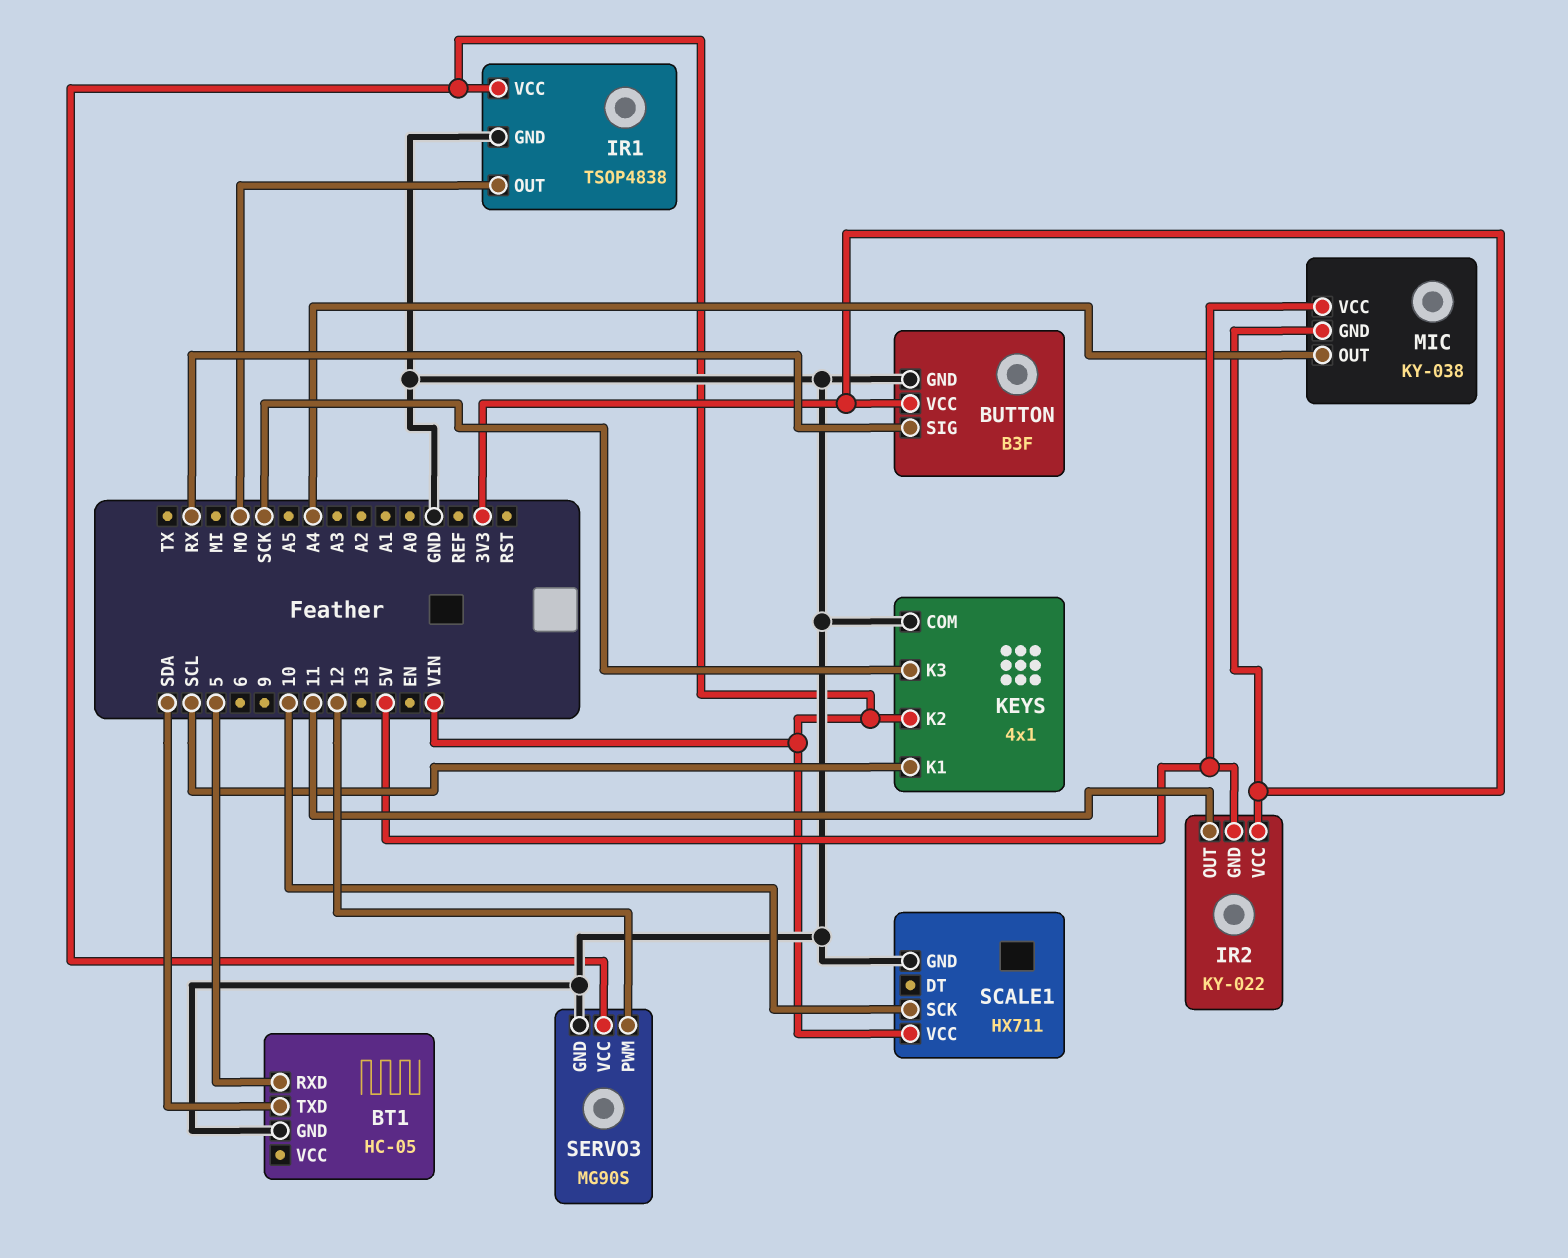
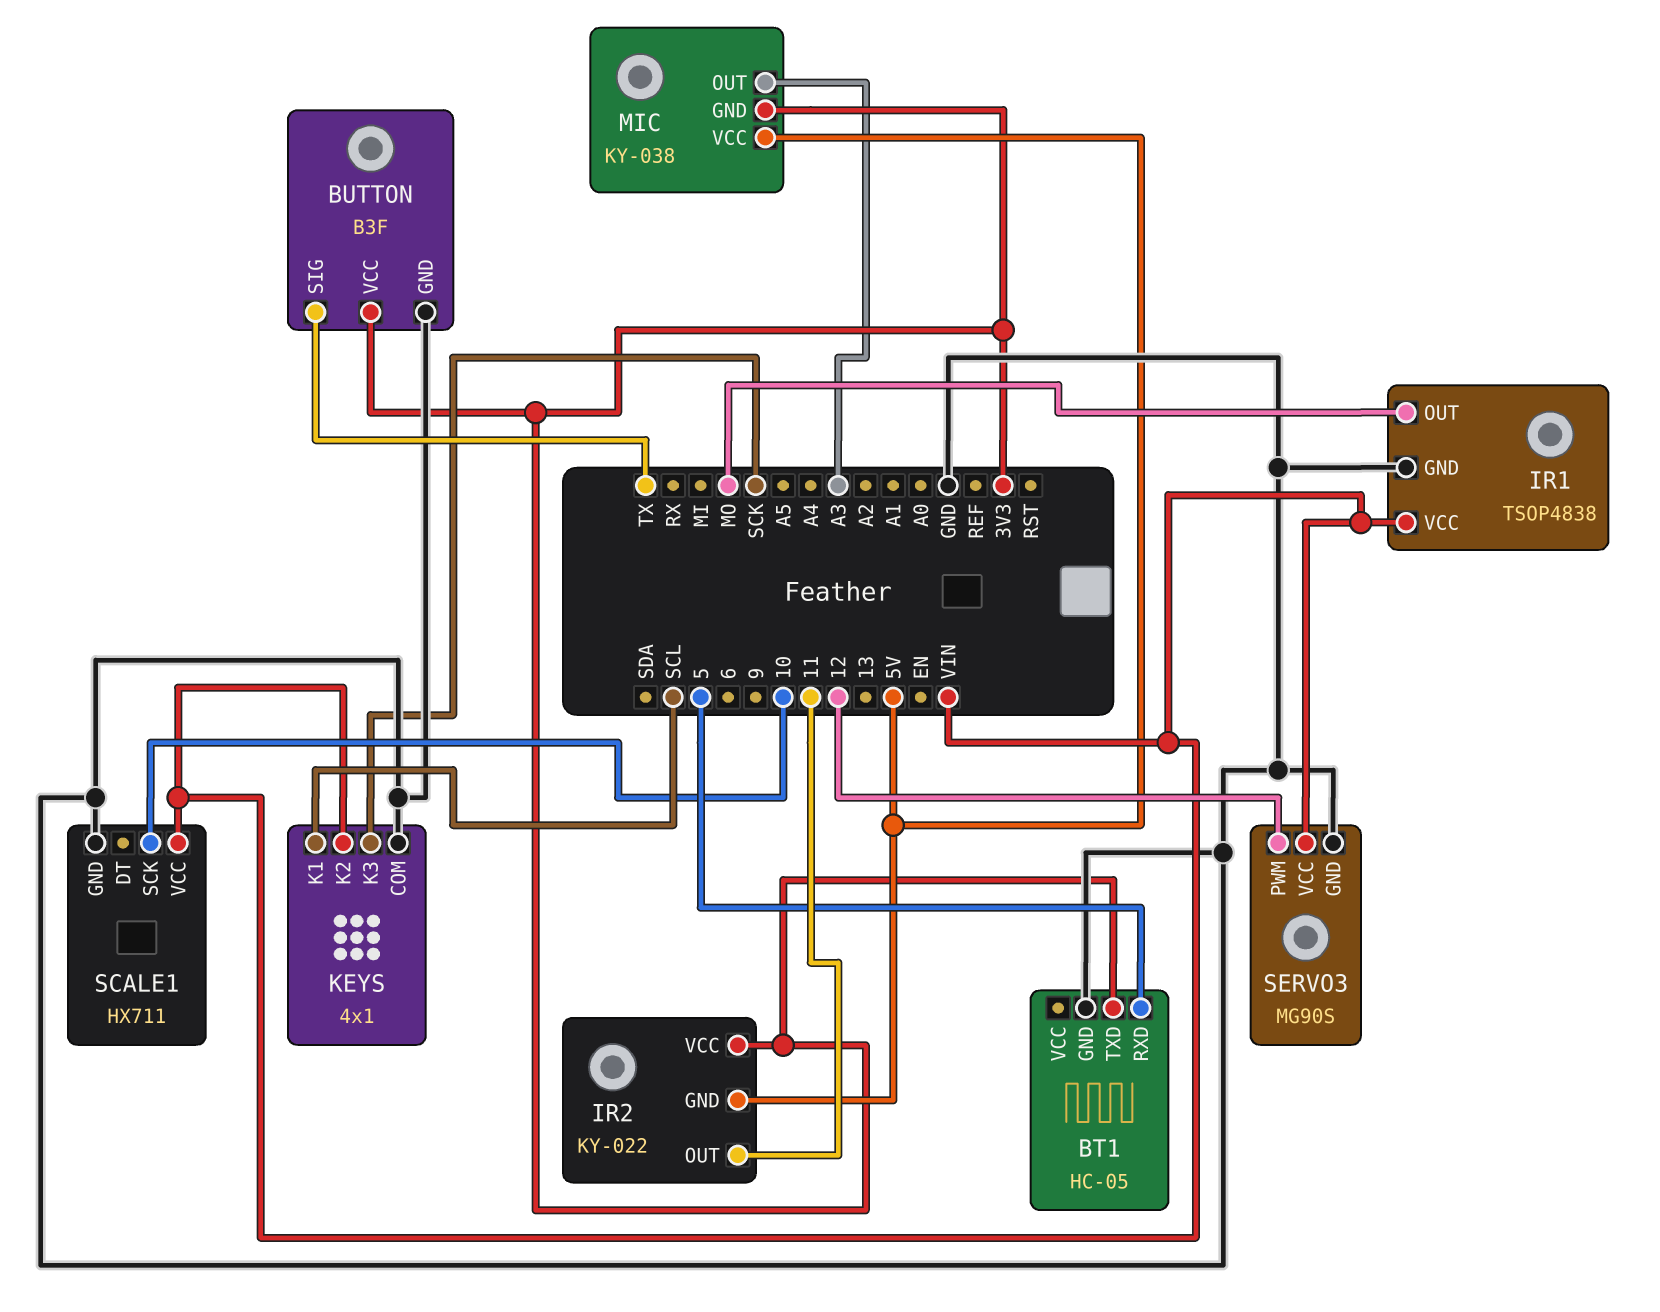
BT1 pin TXD: SDA -> 3V3
BUTTON pin SIG: RX -> TX
MIC pin OUT: A4 -> A3

